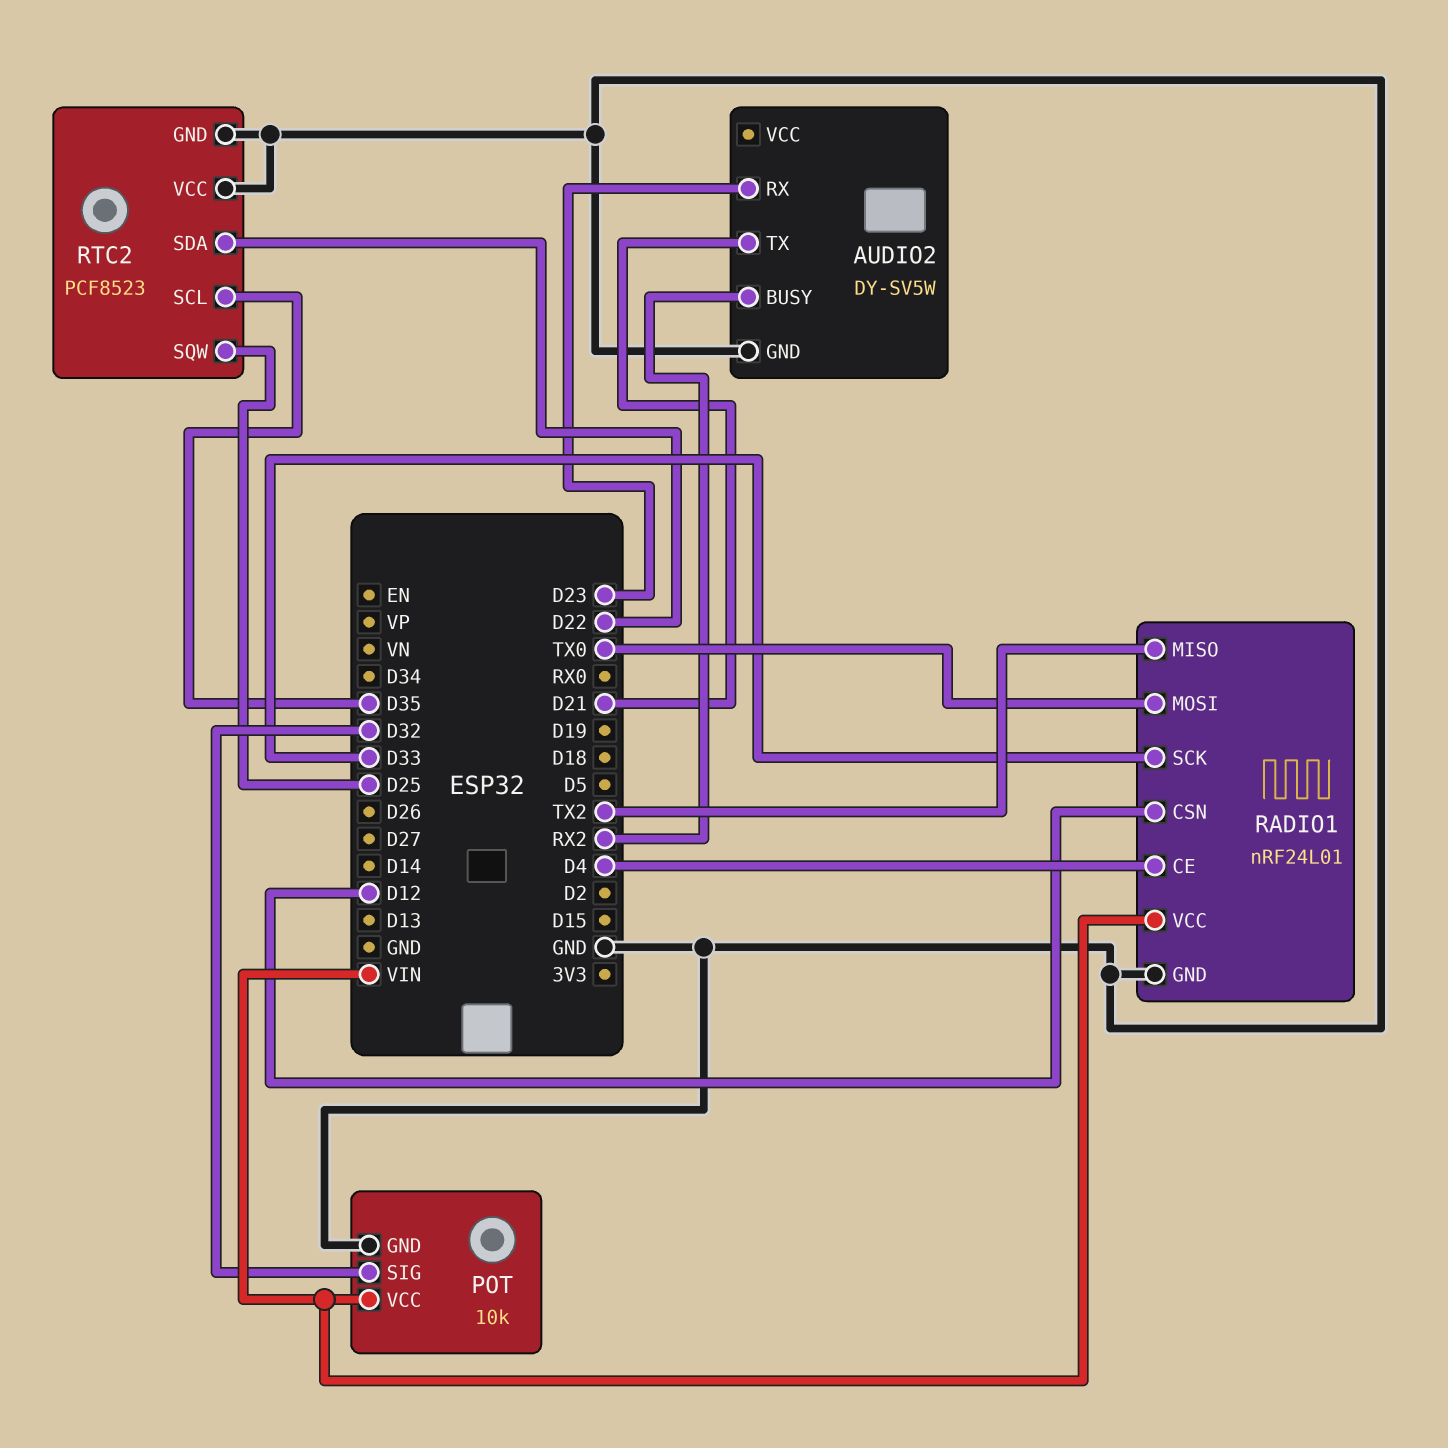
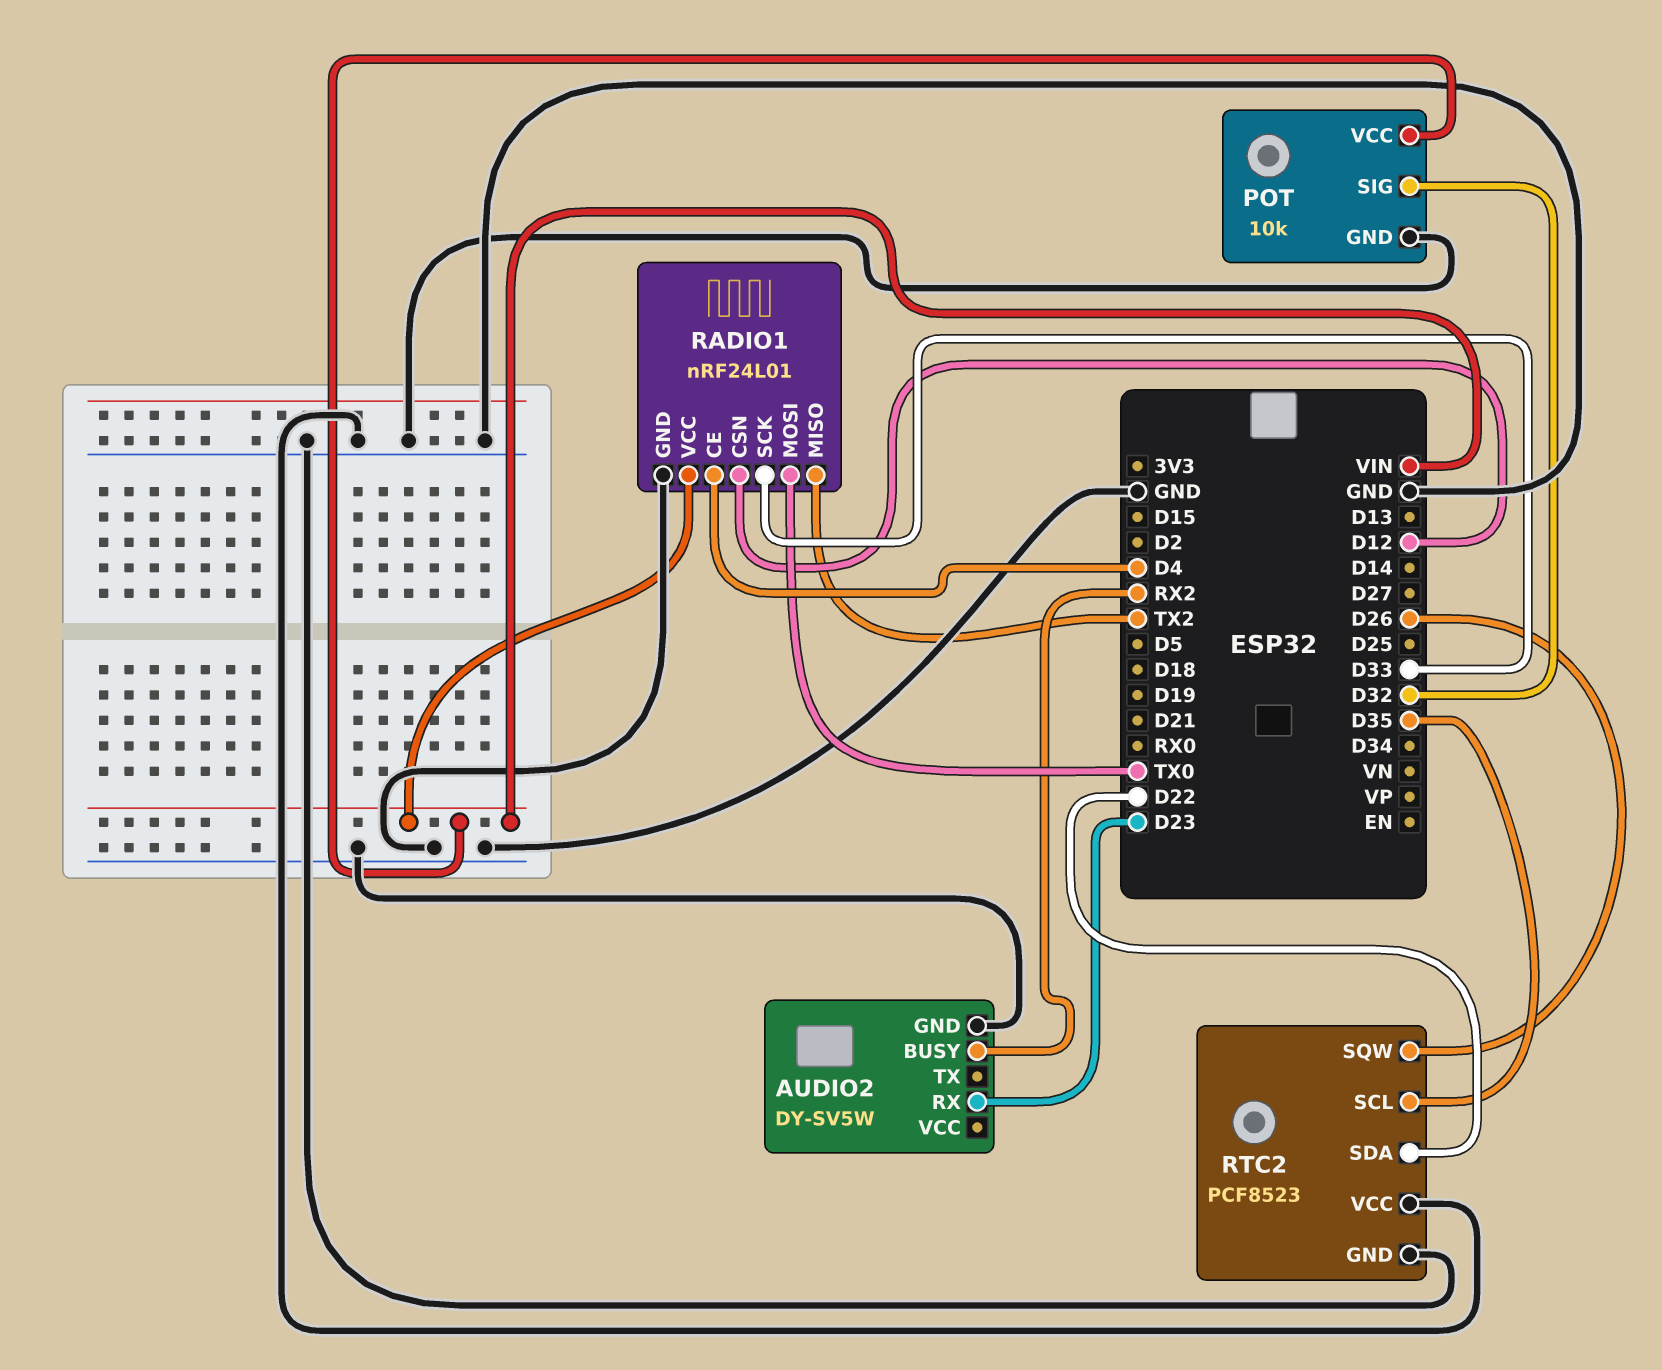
AUDIO2 pin TX: D21 -> none
RTC2 pin SQW: D25 -> D26

